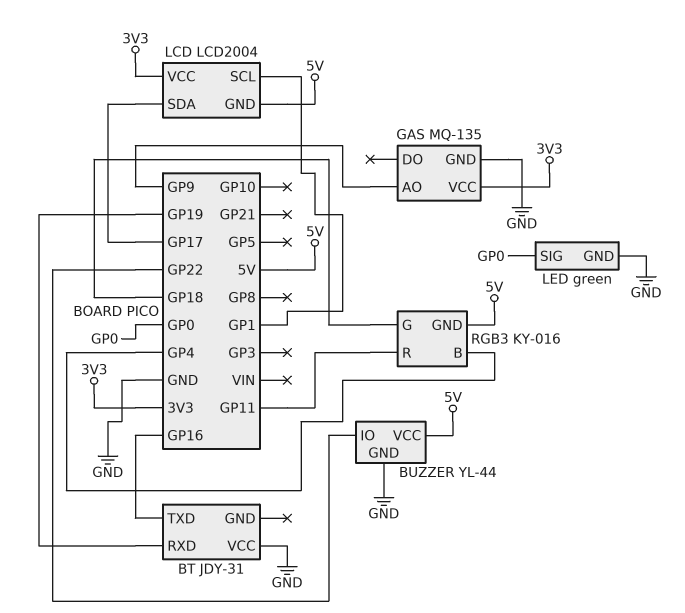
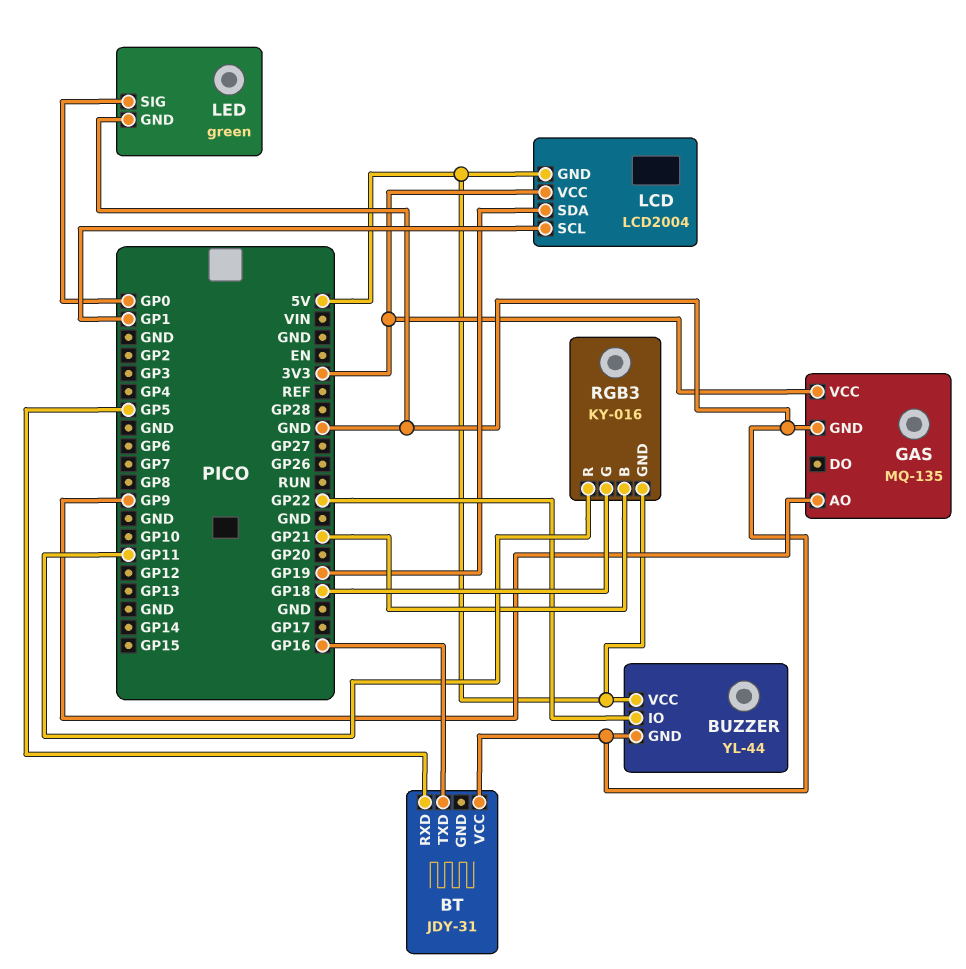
BT pin RXD: GP19 -> GP5
LCD pin SDA: GP17 -> GP19
RGB3 pin B: GP4 -> GP21

